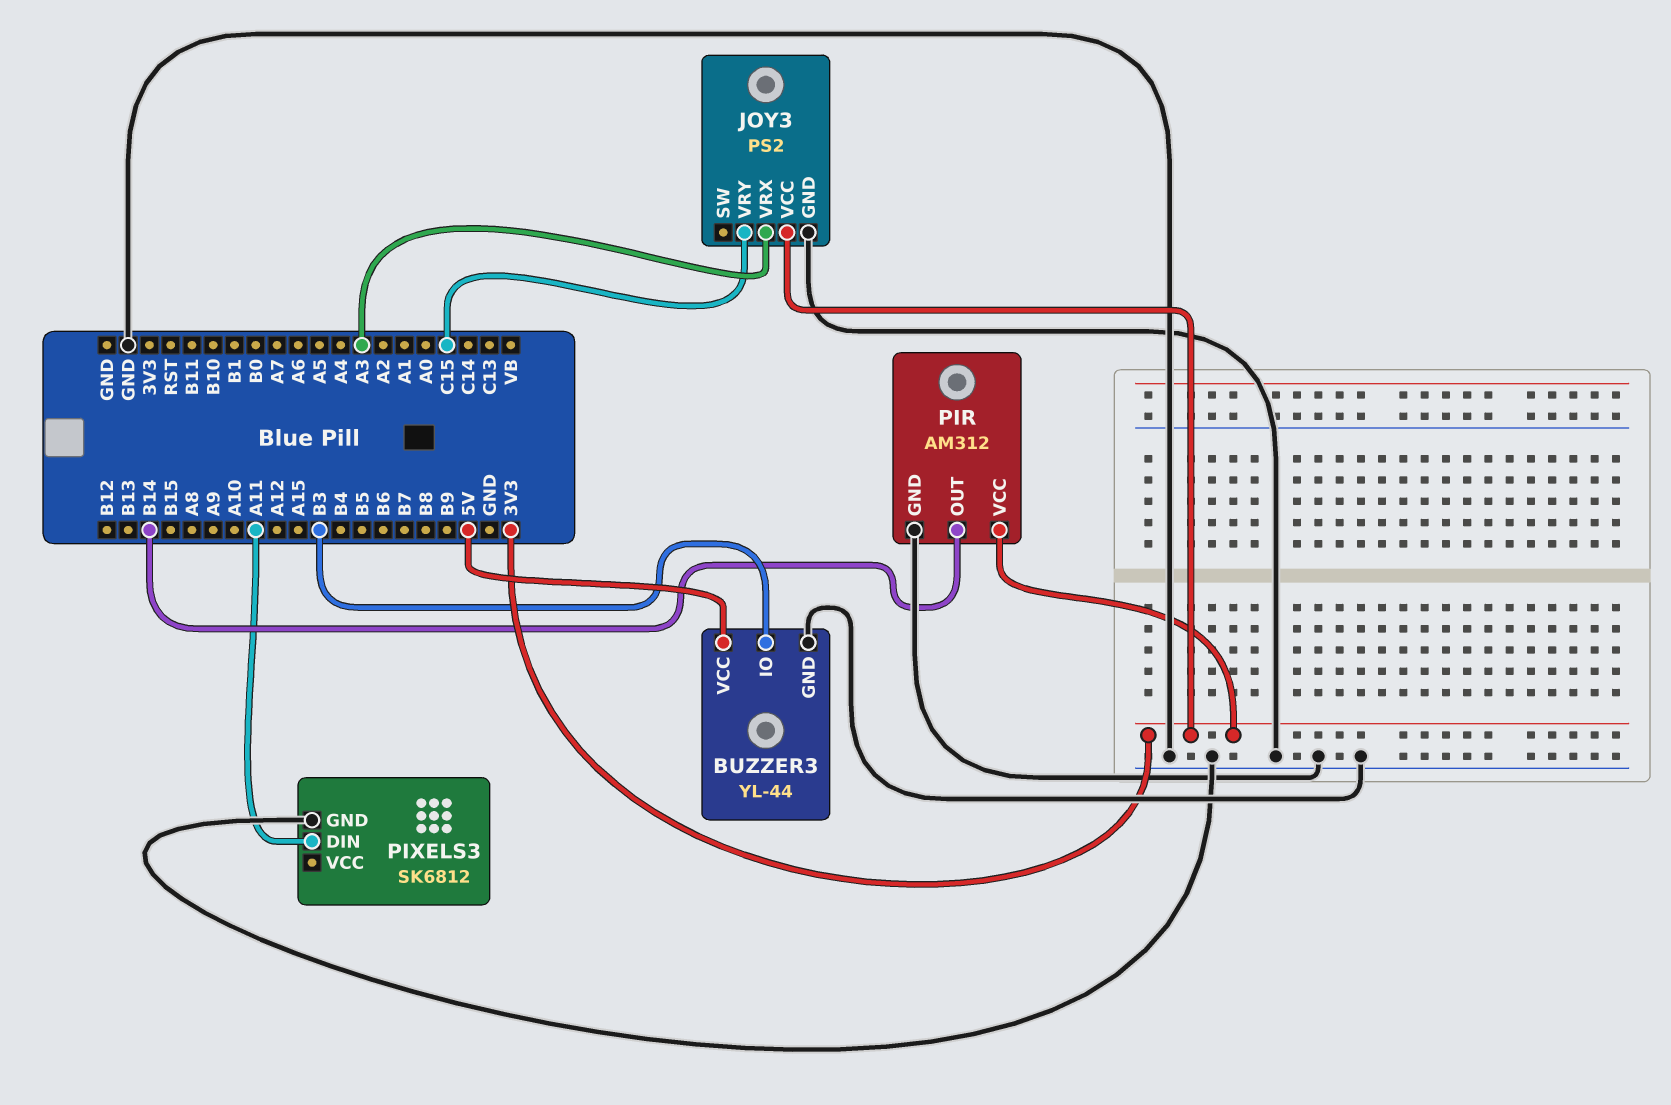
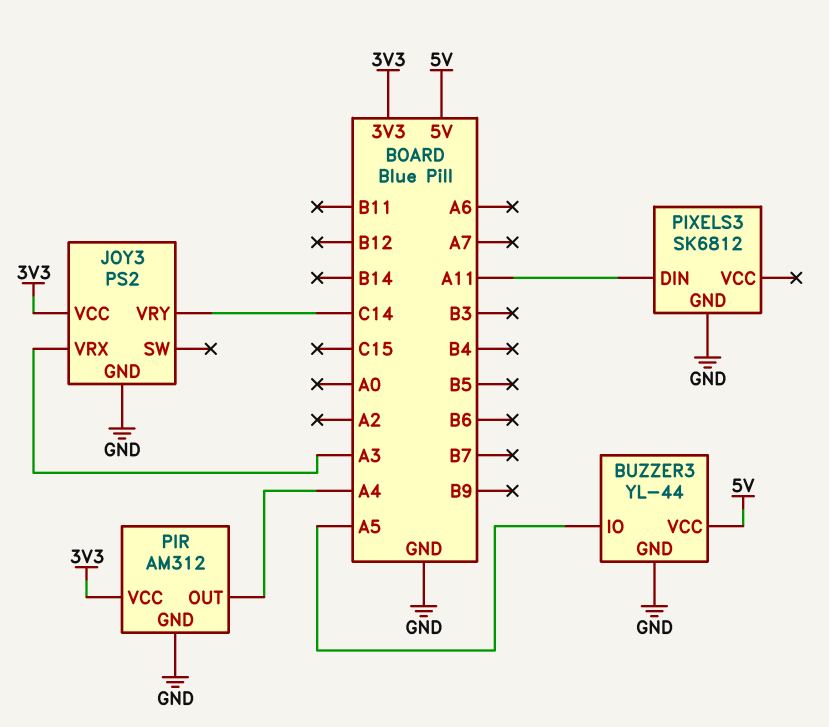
BUZZER3 pin IO: B3 -> A5
JOY3 pin VRY: C15 -> C14
PIR pin OUT: B14 -> A4

